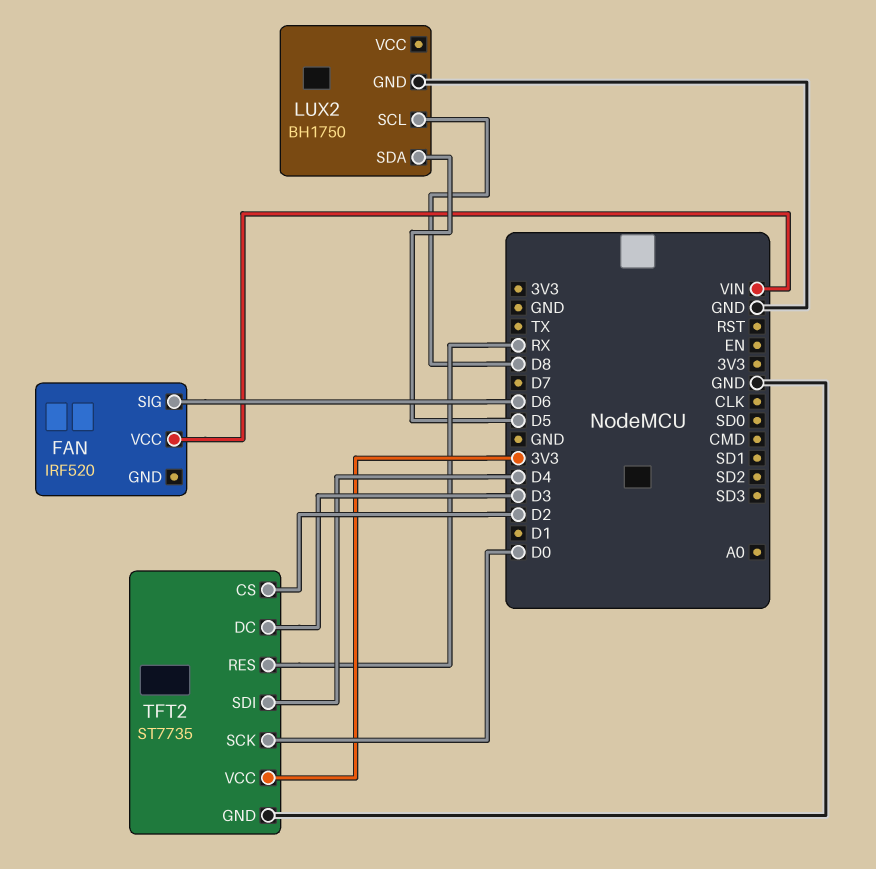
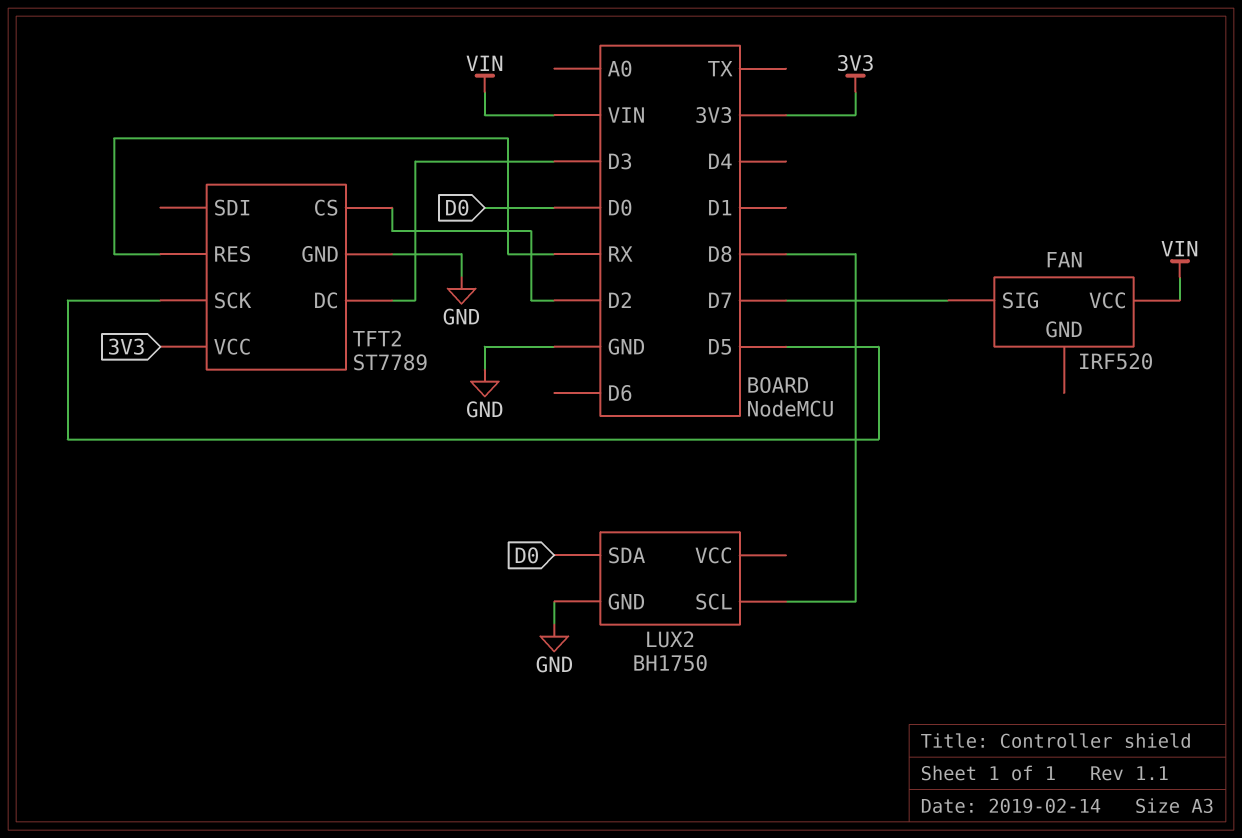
FAN pin SIG: D6 -> D7
LUX2 pin SDA: D5 -> D0
TFT2: ST7735 -> ST7789
TFT2 pin SCK: D0 -> D5
TFT2 pin SDI: D4 -> none

